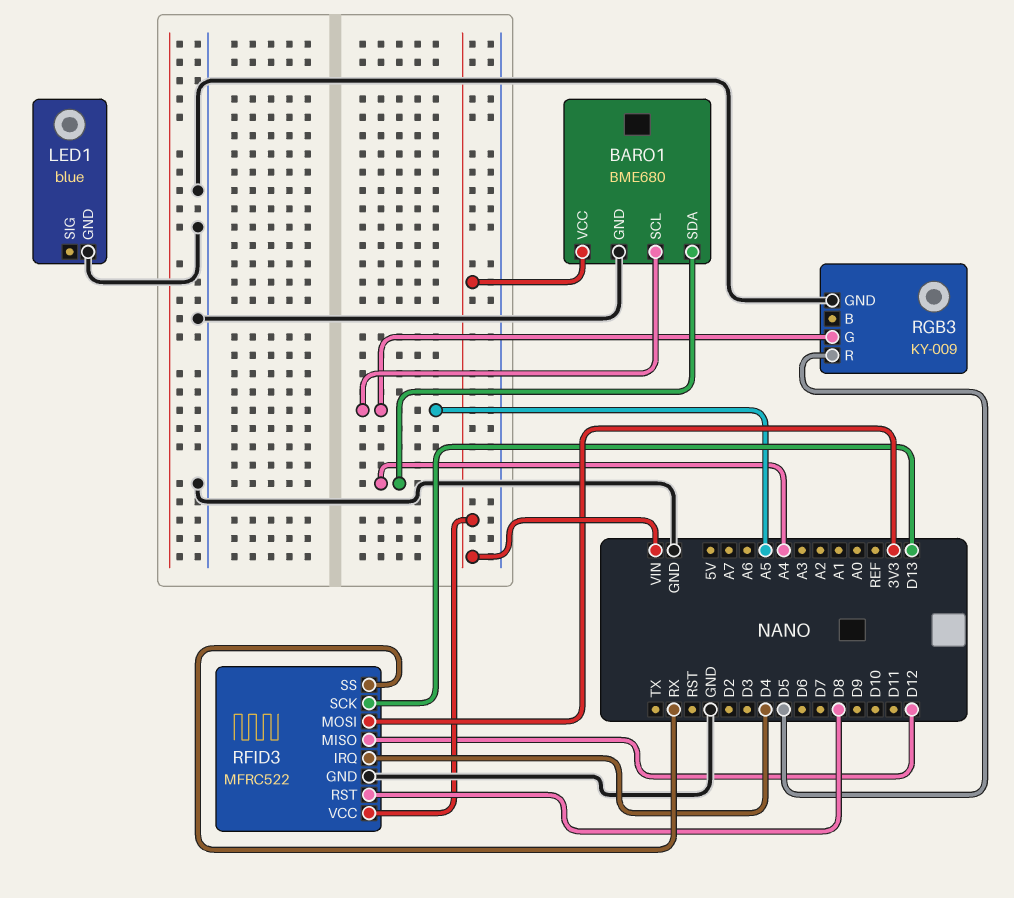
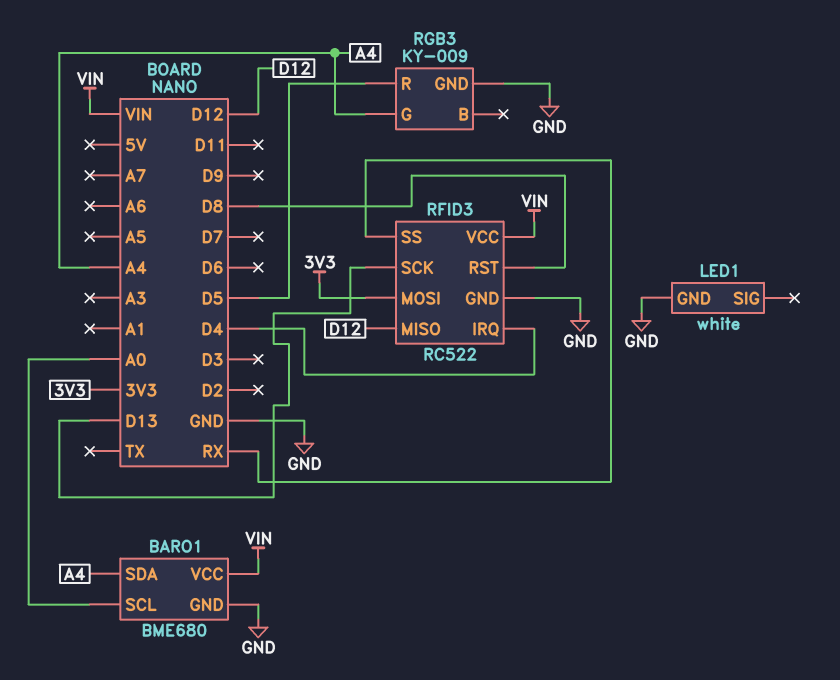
BARO1 pin SCL: A5 -> A0
LED1: blue -> white
RFID3: MFRC522 -> RC522
RGB3 pin G: A5 -> A4

